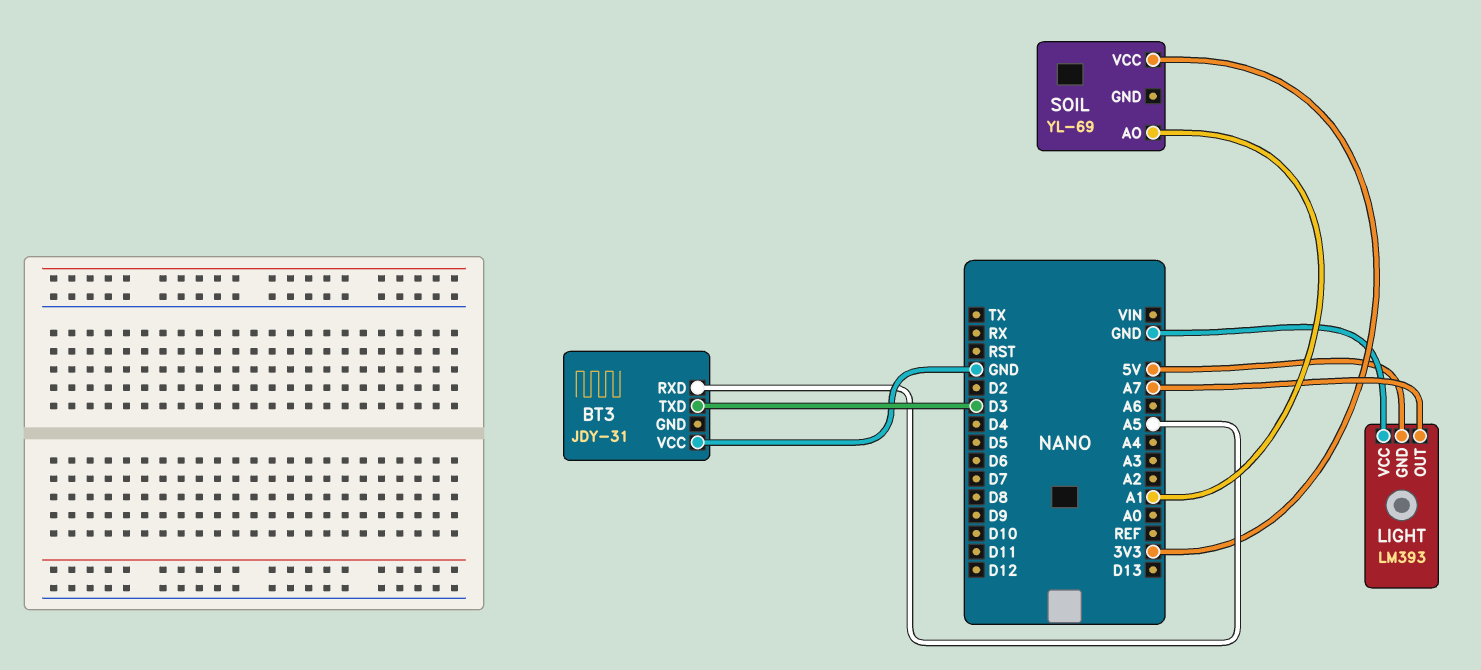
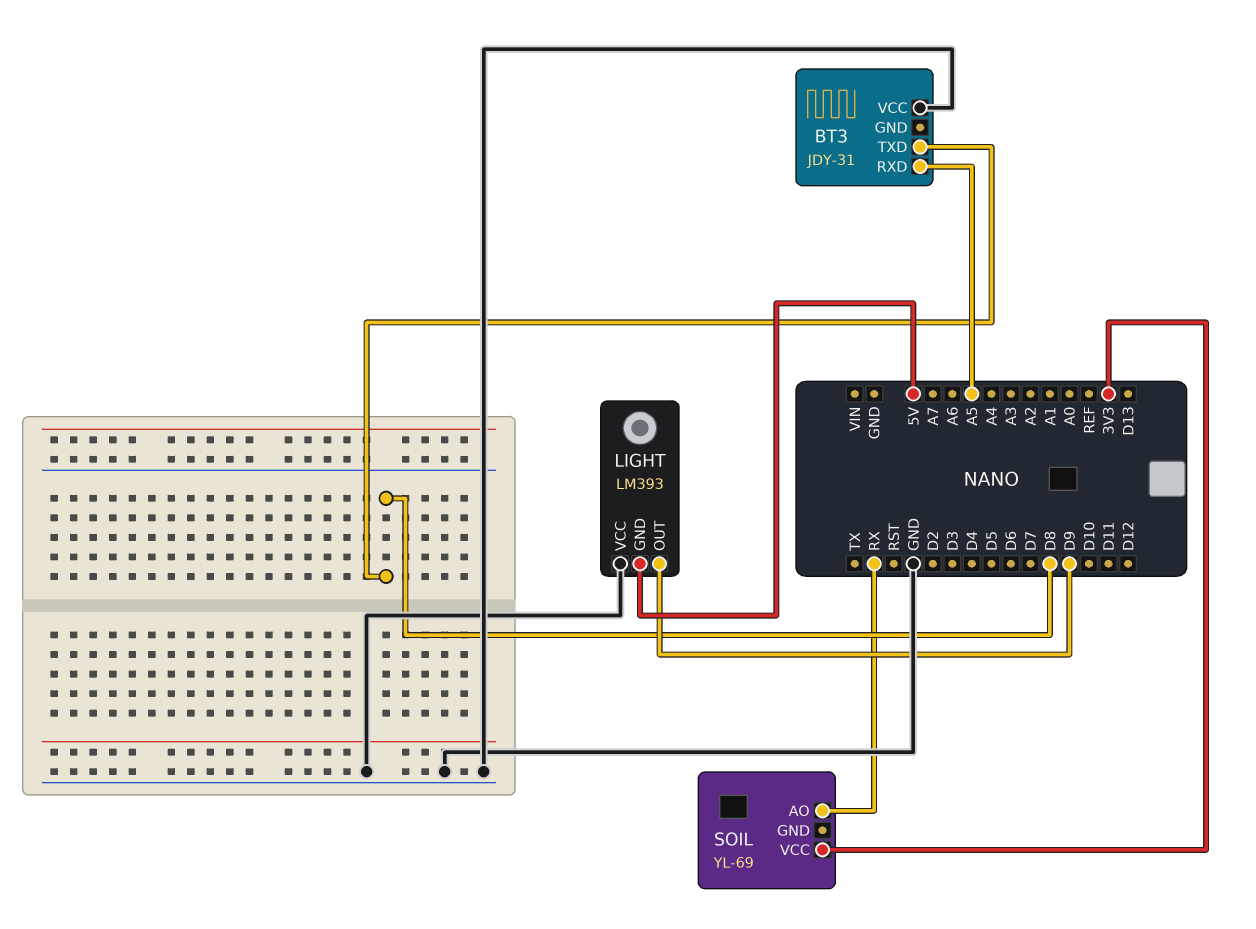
BT3 pin TXD: D3 -> D8
LIGHT pin OUT: A7 -> D9
SOIL pin AO: A1 -> RX

